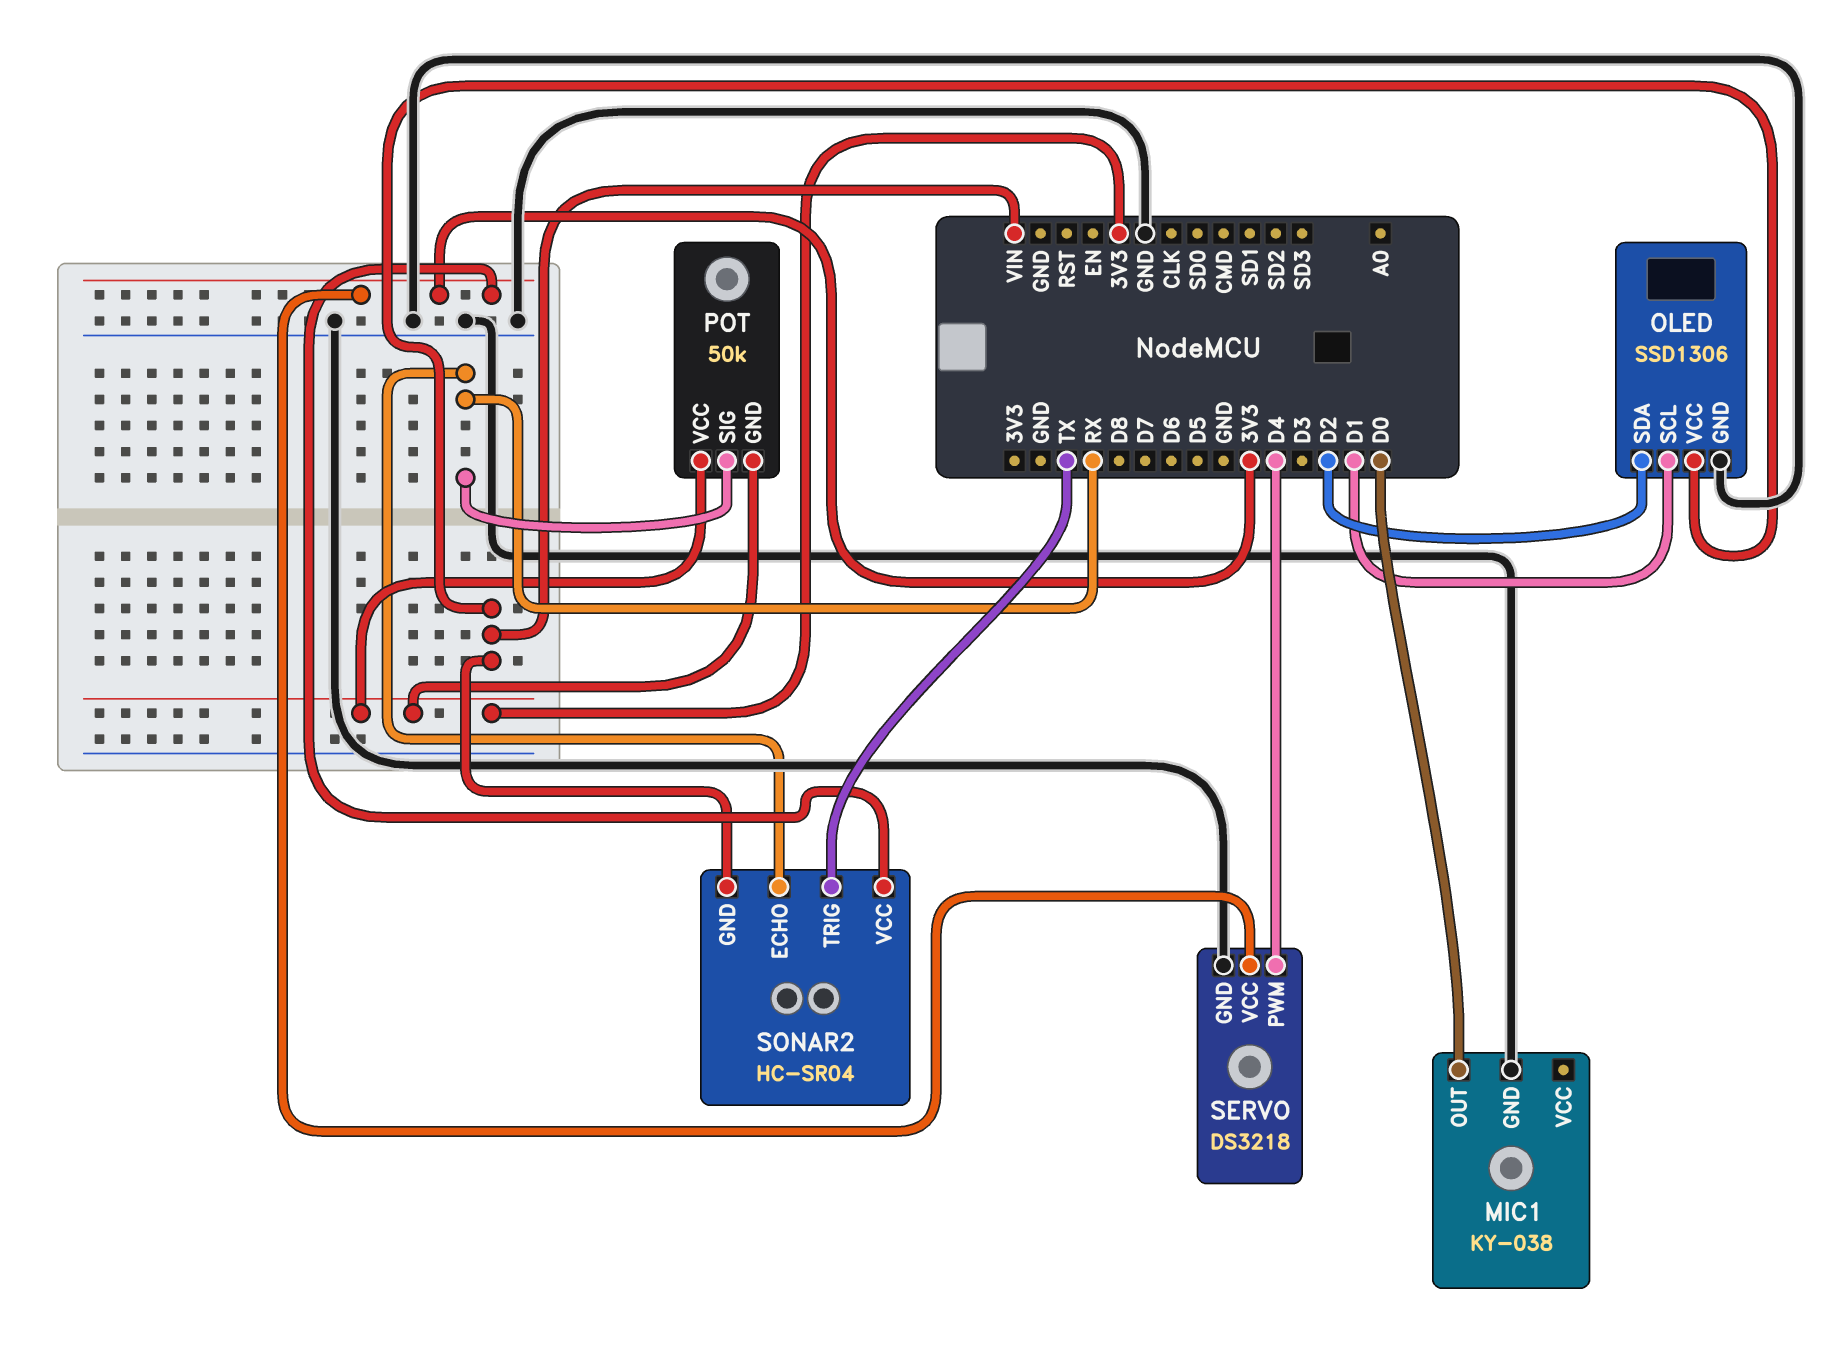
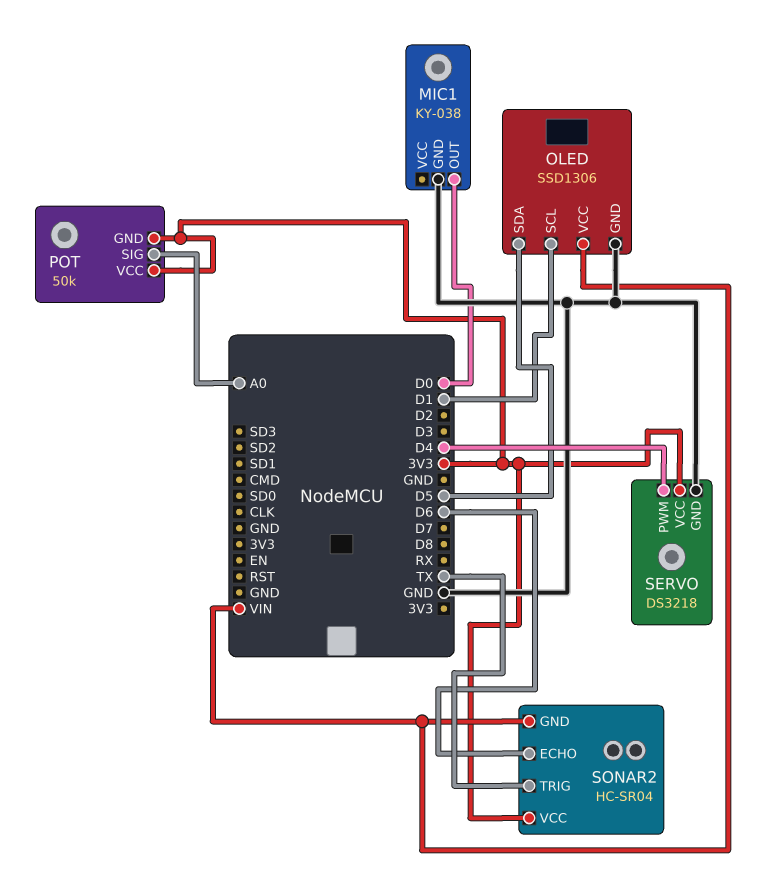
OLED pin SDA: D2 -> D5
POT pin SIG: RX -> A0
SONAR2 pin ECHO: RX -> D6

